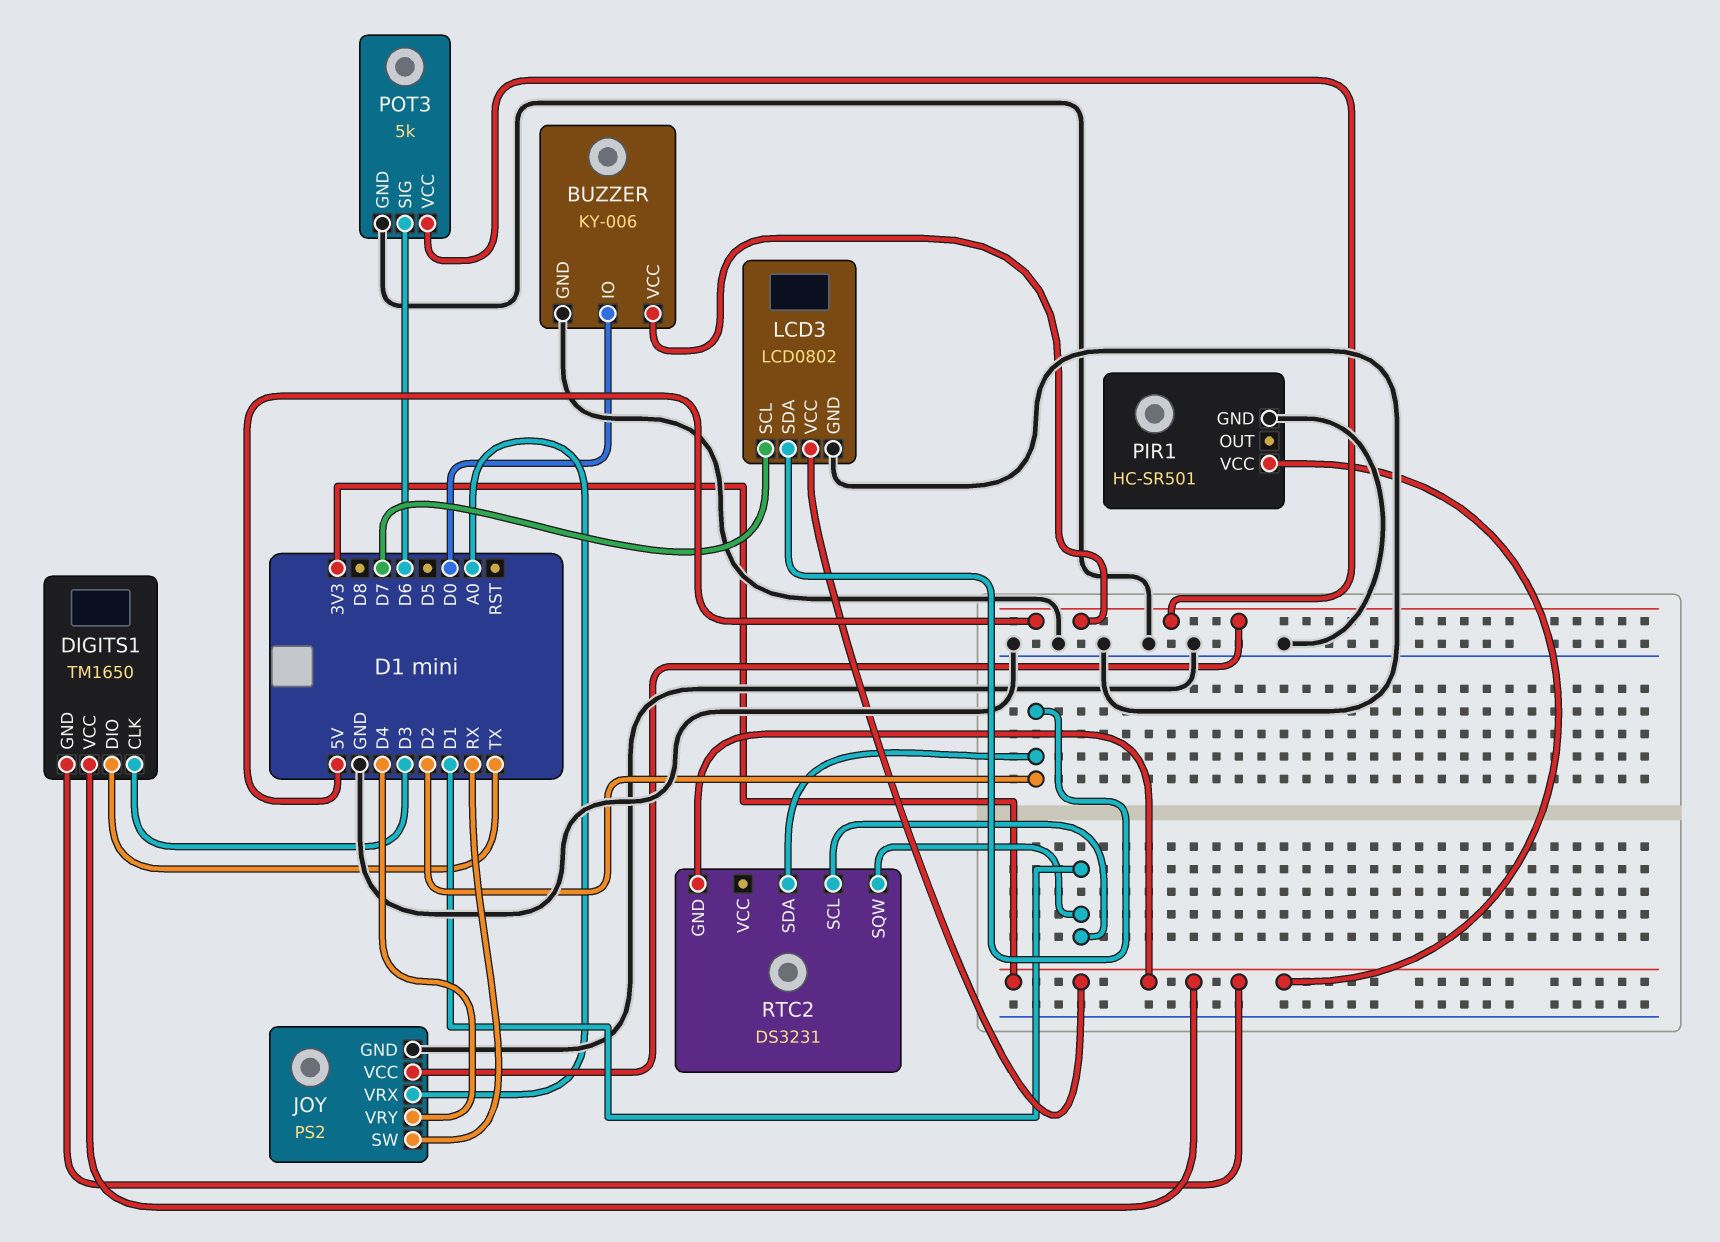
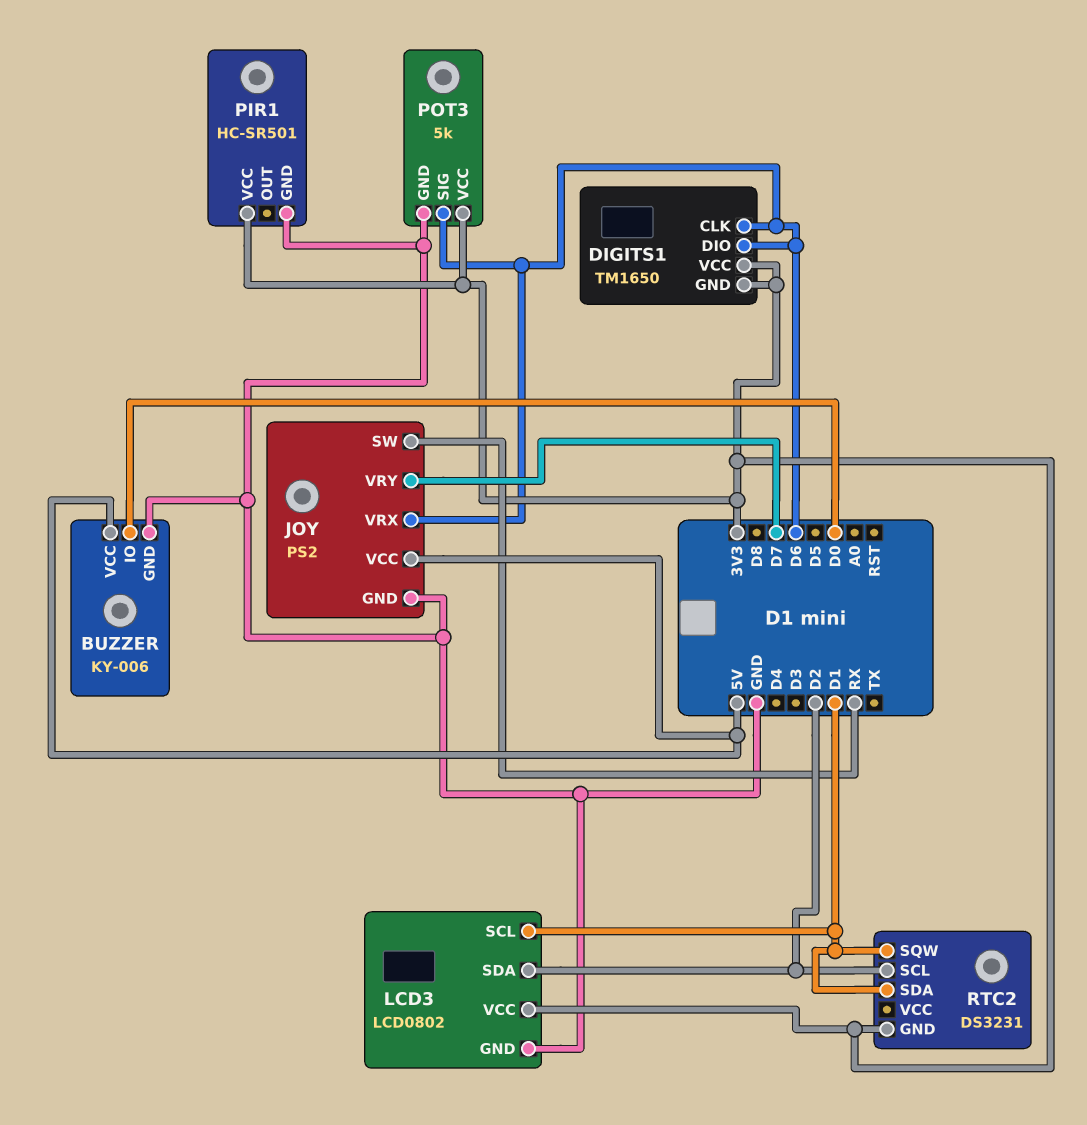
DIGITS1 pin CLK: D3 -> D6
DIGITS1 pin DIO: TX -> D6
JOY pin VRX: A0 -> D6
JOY pin VRY: D4 -> D7
LCD3 pin SCL: D7 -> D1
POT3 pin VCC: 5V -> 3V3
RTC2 pin SCL: D1 -> D2
RTC2 pin SDA: D2 -> D1

